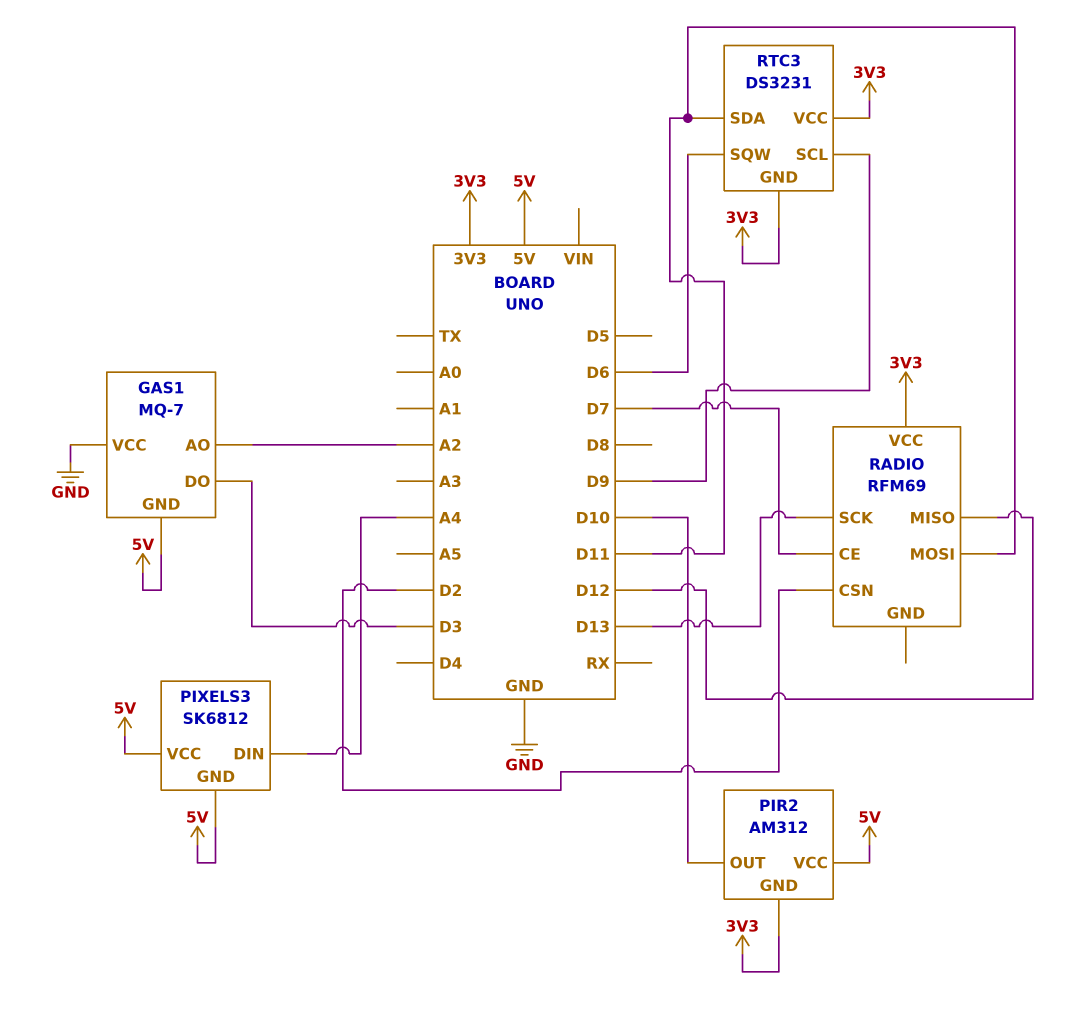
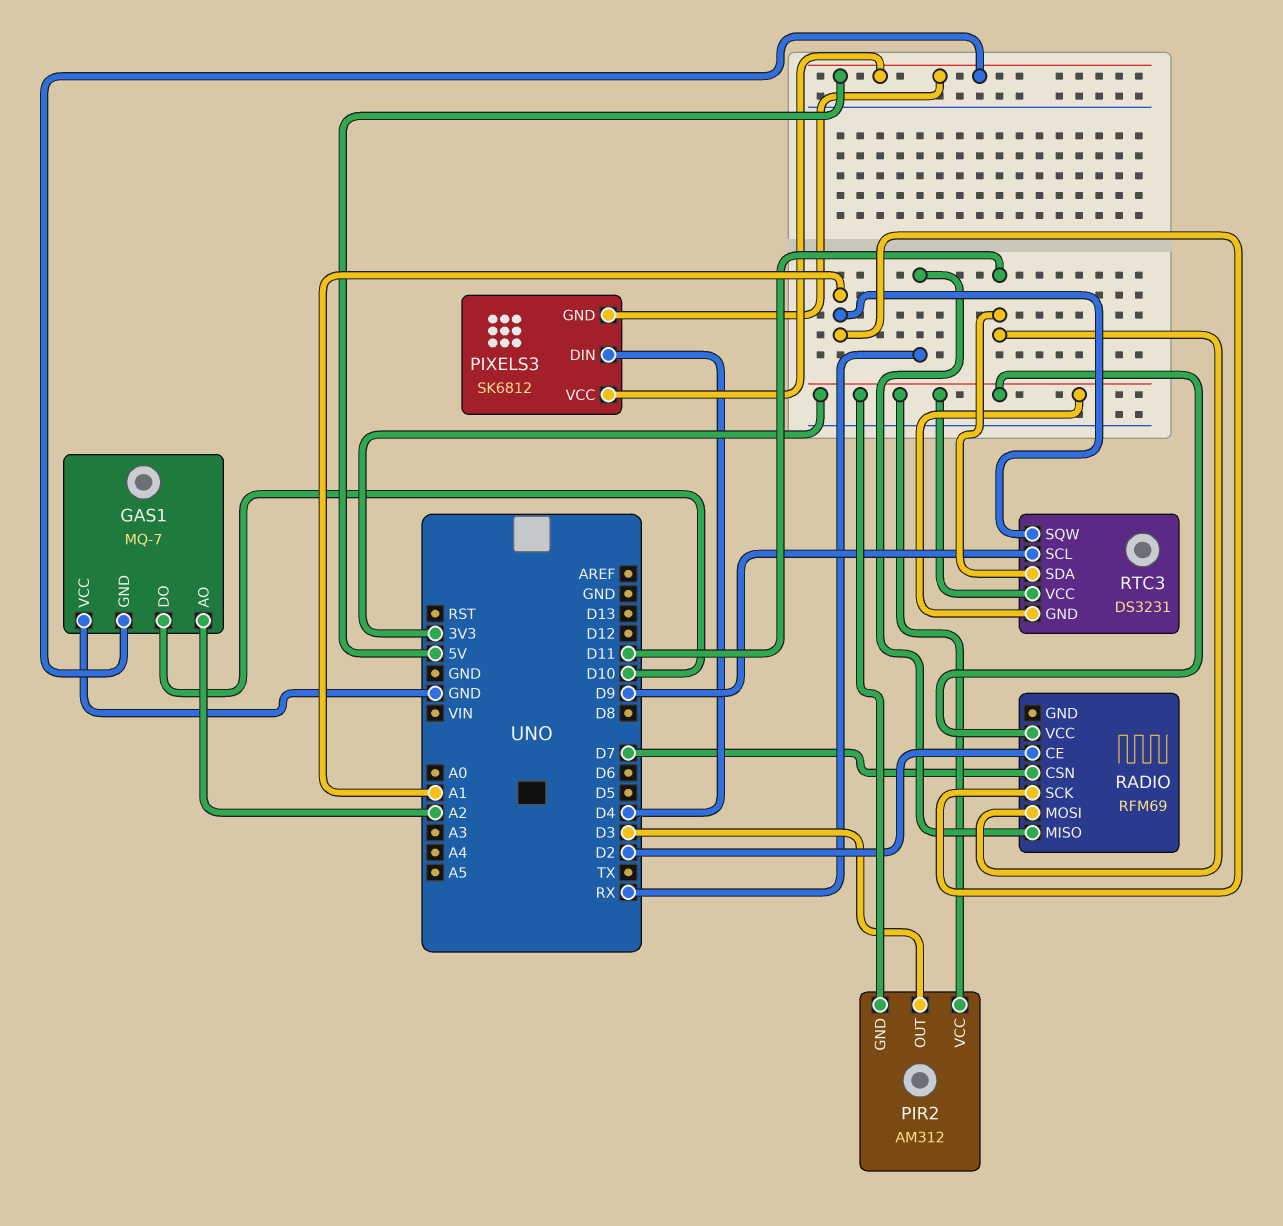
GAS1 pin DO: D3 -> D10
PIR2 pin OUT: D10 -> D3
PIR2 pin VCC: 5V -> 3V3
PIXELS3 pin DIN: A4 -> D4
RADIO pin CE: D7 -> D2
RADIO pin CSN: D2 -> D7
RADIO pin MISO: D12 -> RX
RADIO pin SCK: D13 -> A1
RTC3 pin SQW: D6 -> A1

